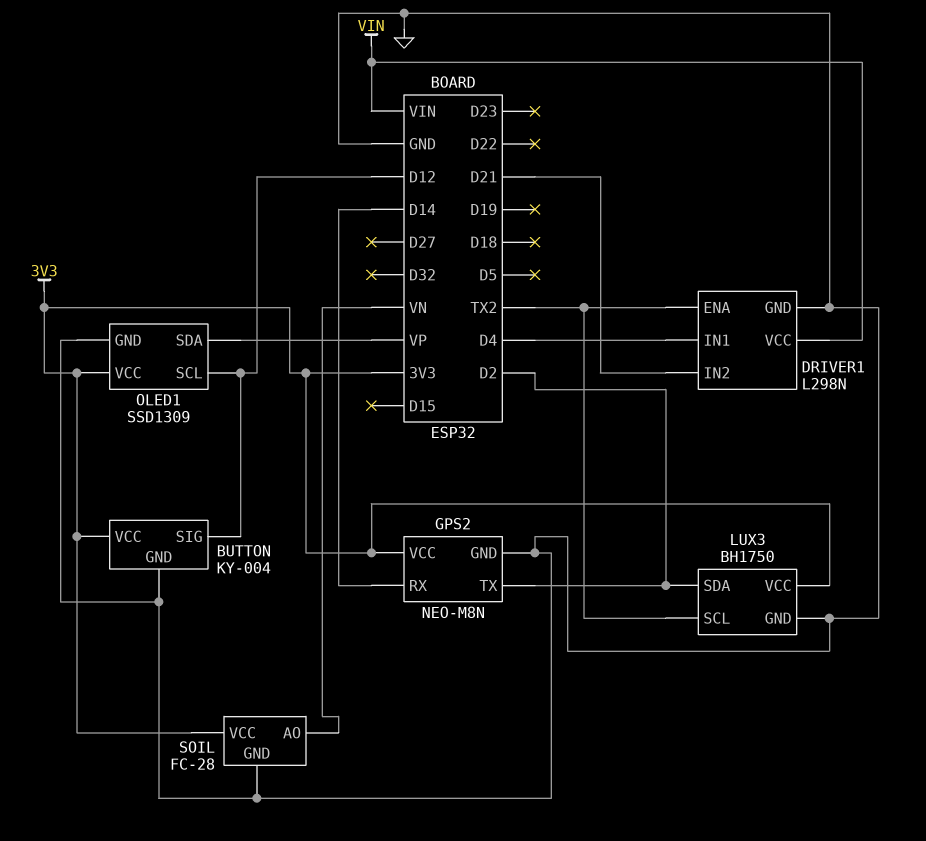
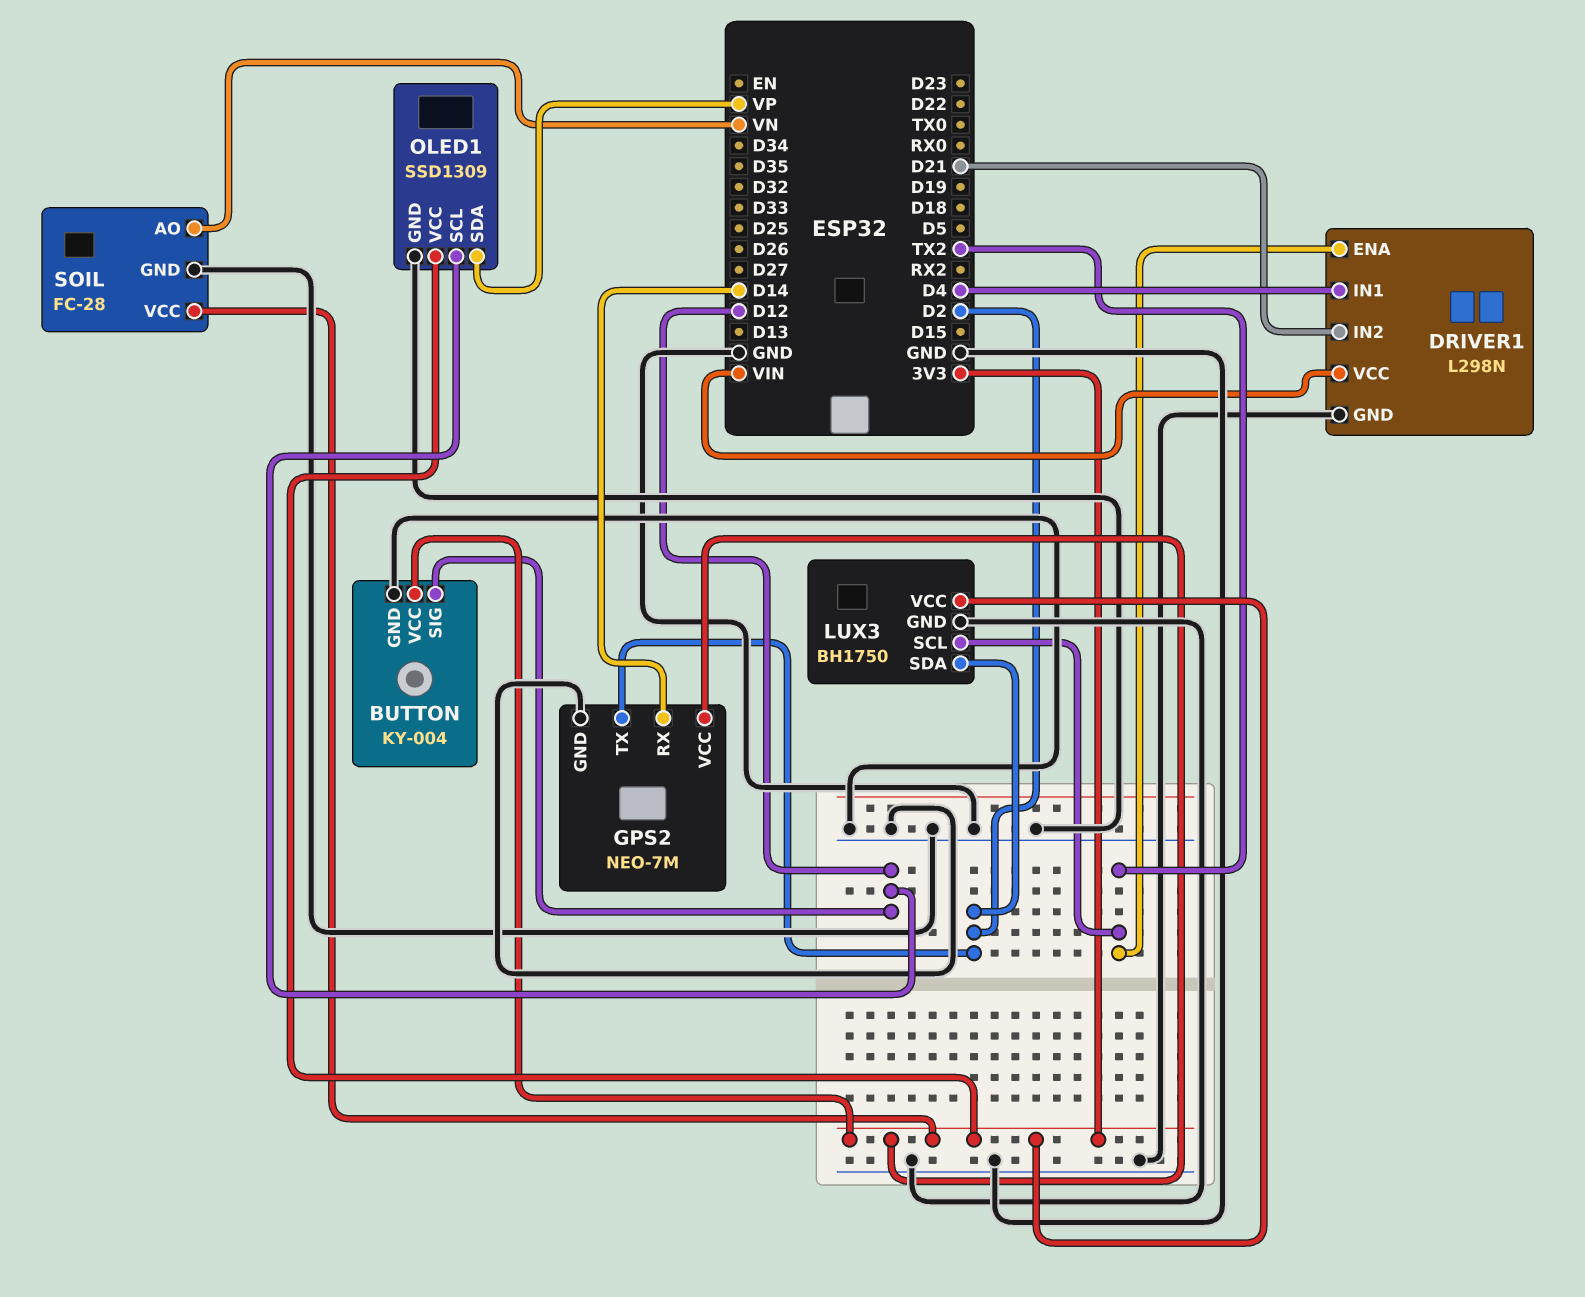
GPS2: NEO-M8N -> NEO-7M

